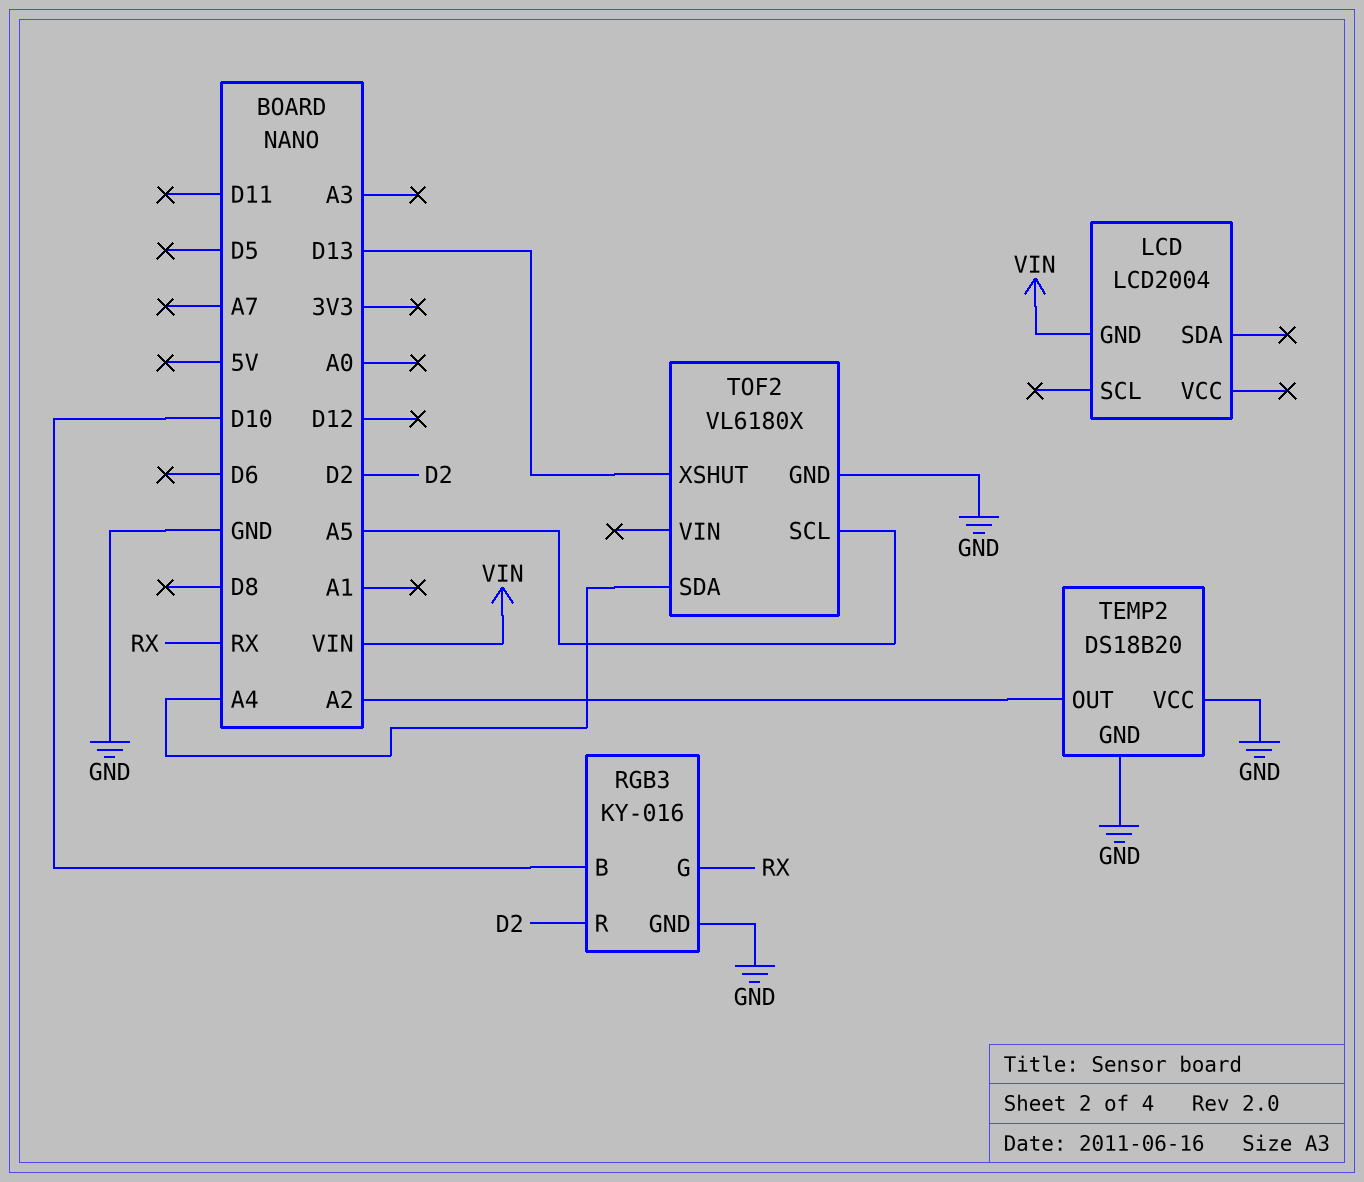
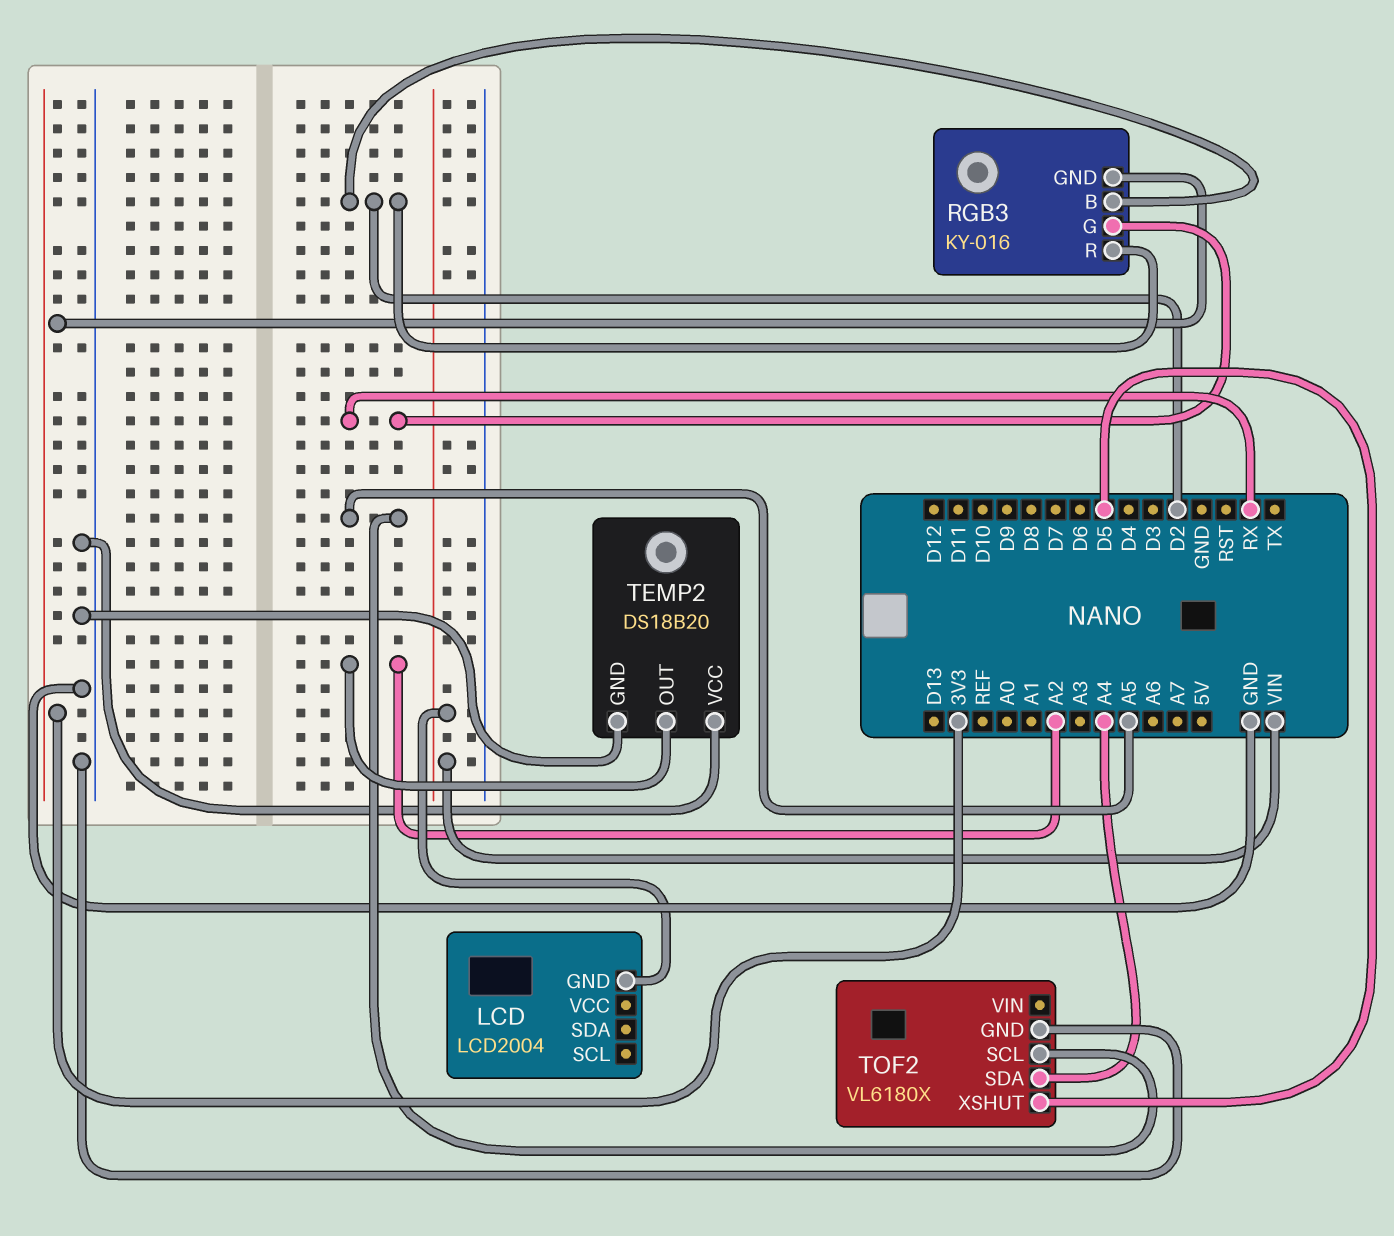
RGB3 pin B: D10 -> D2
RGB3 pin GND: GND -> 3V3
TOF2 pin XSHUT: D13 -> D5

